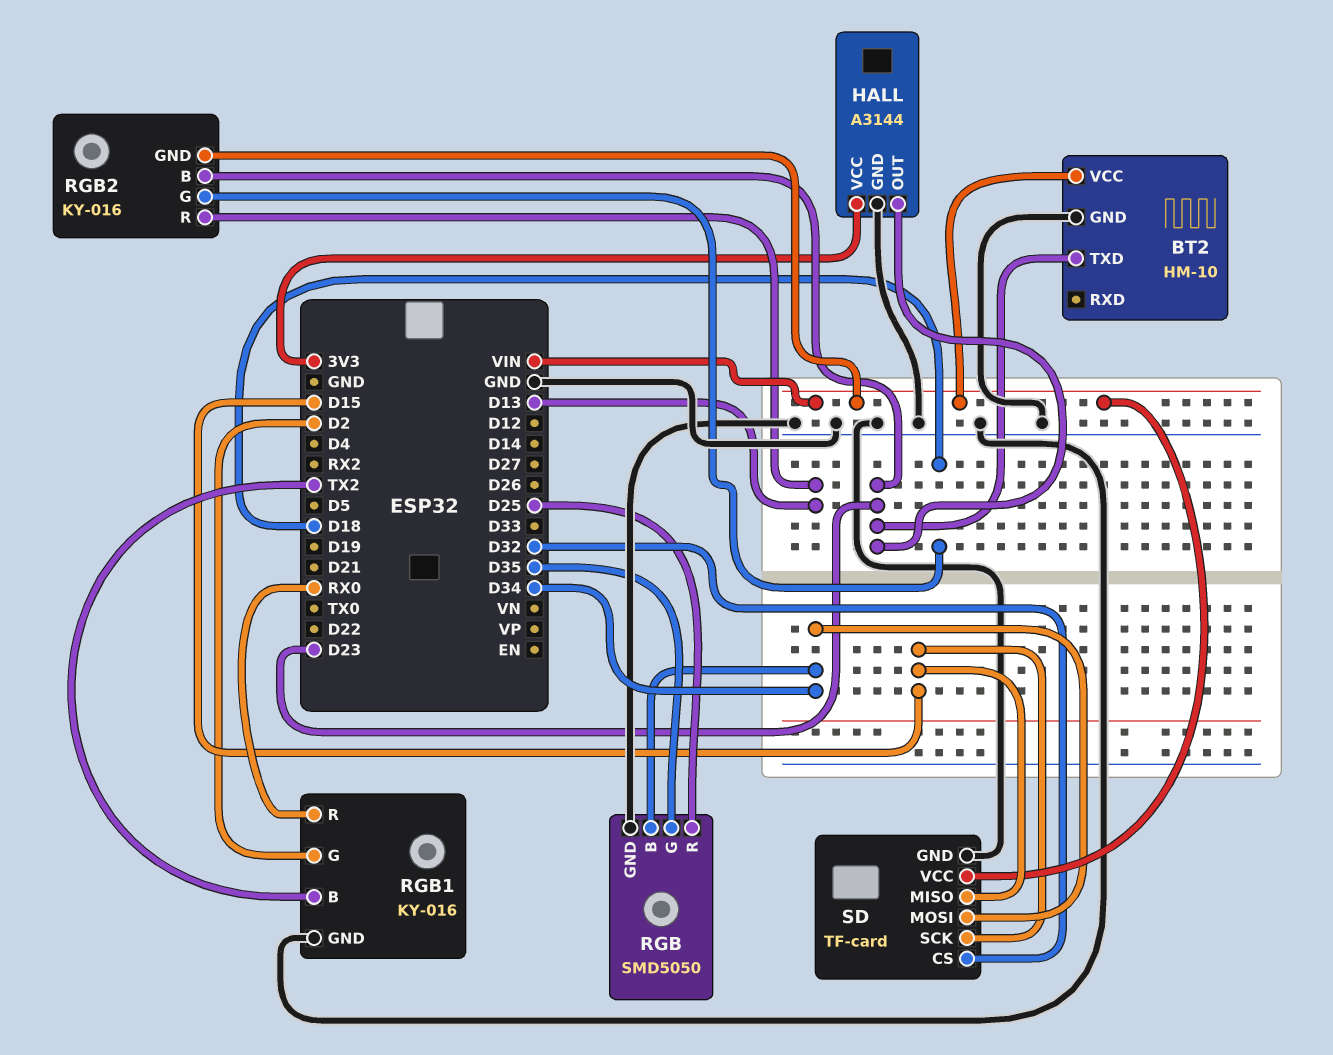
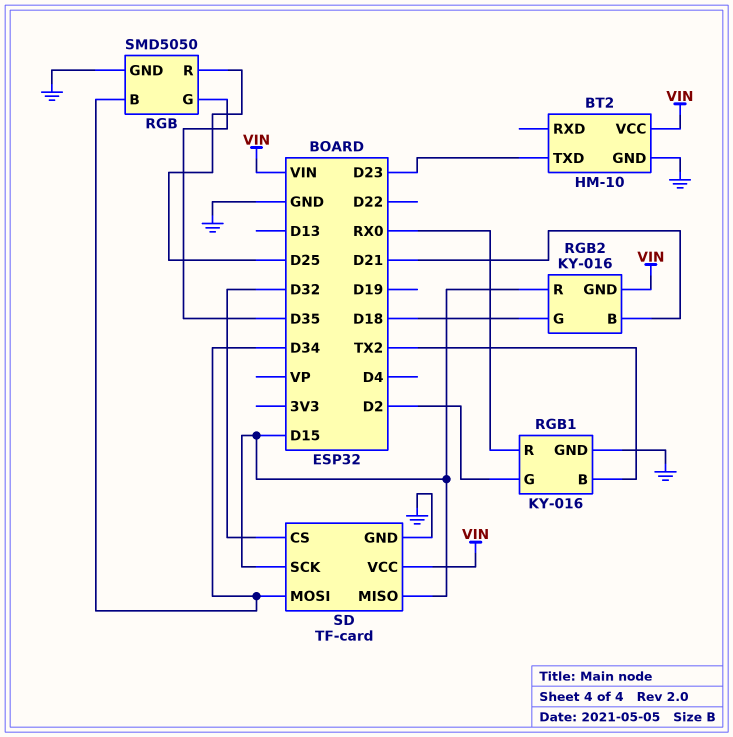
HALL: A3144 -> none
HALL pin GND: GND -> none
HALL pin OUT: D23 -> none
HALL pin VCC: 3V3 -> none
RGB2 pin B: D23 -> D21
RGB2 pin R: D13 -> D15

